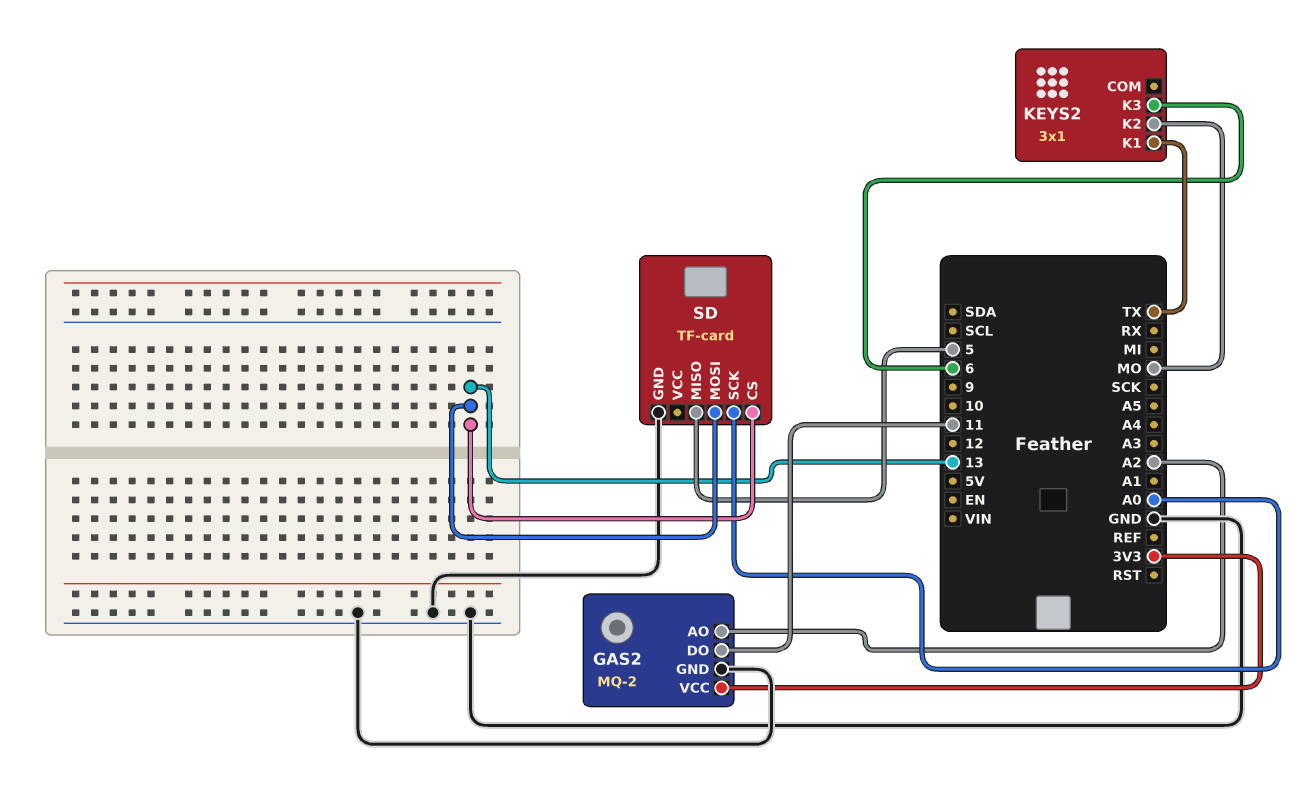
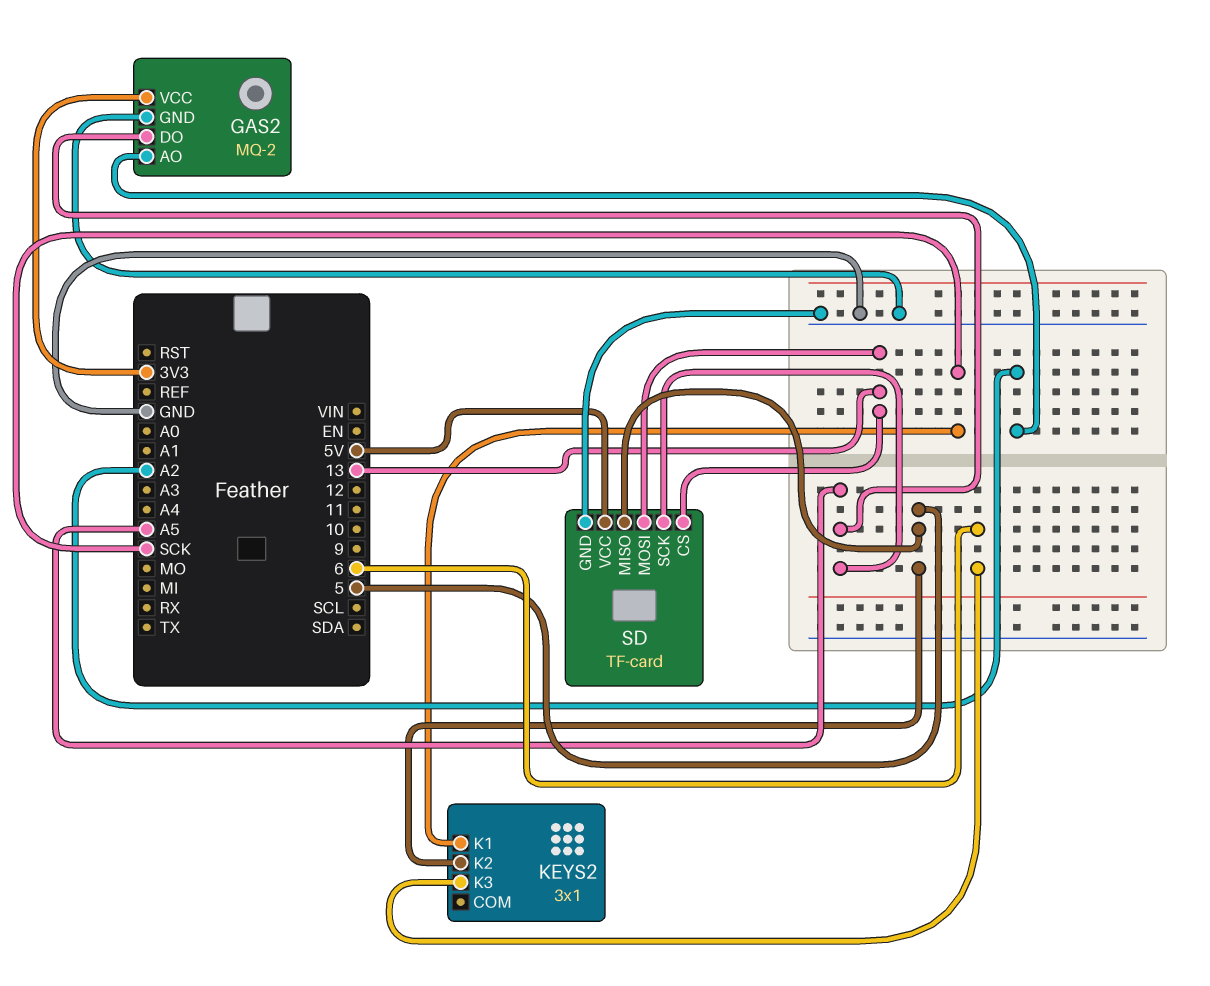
GAS2 pin DO: 11 -> A5
KEYS2 pin K1: TX -> SCK
KEYS2 pin K2: MO -> 5
SD pin SCK: A0 -> A5
SD pin VCC: none -> 5V

